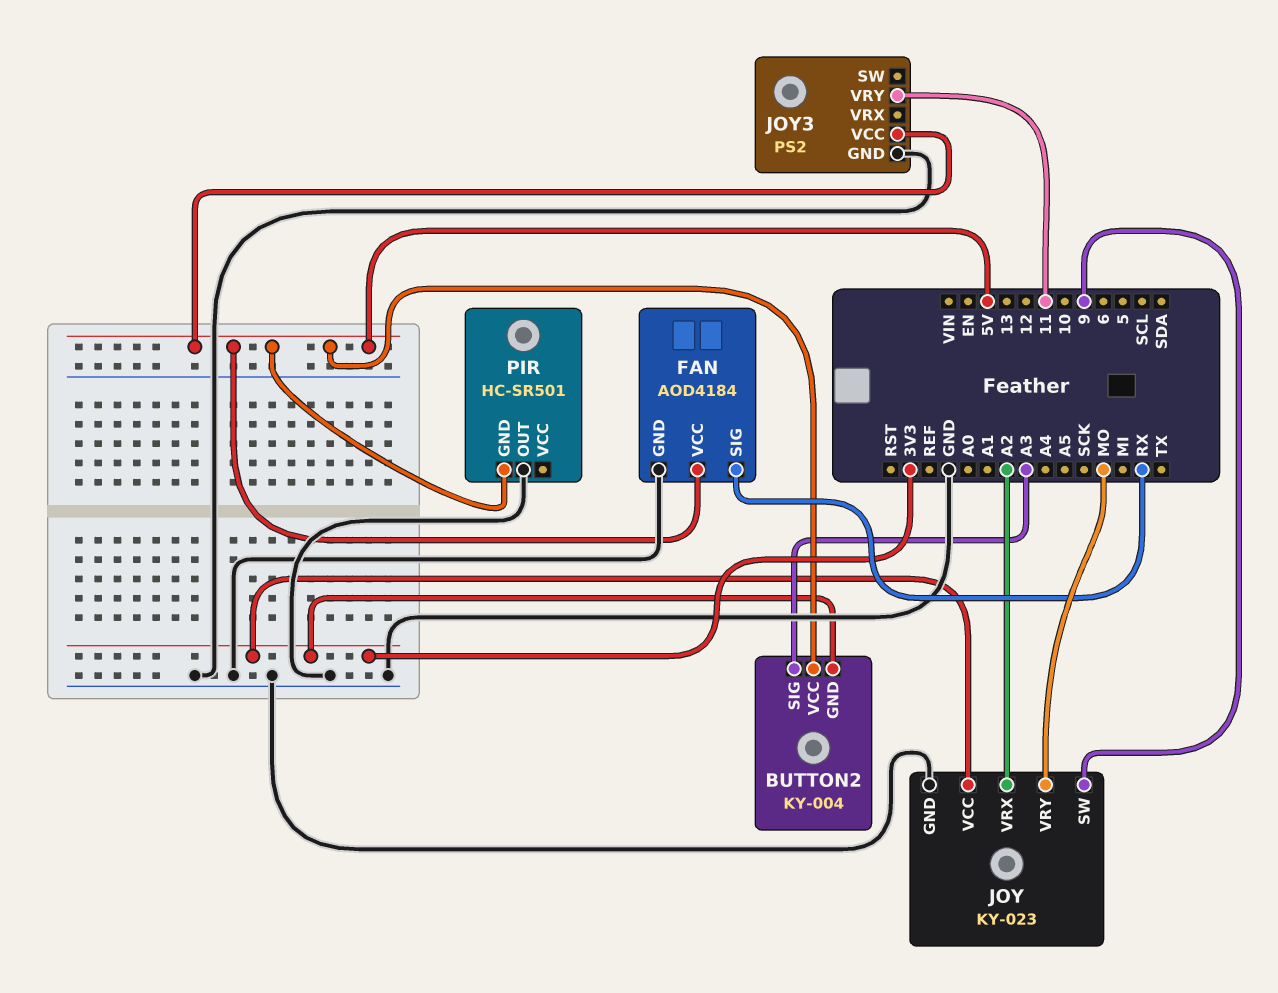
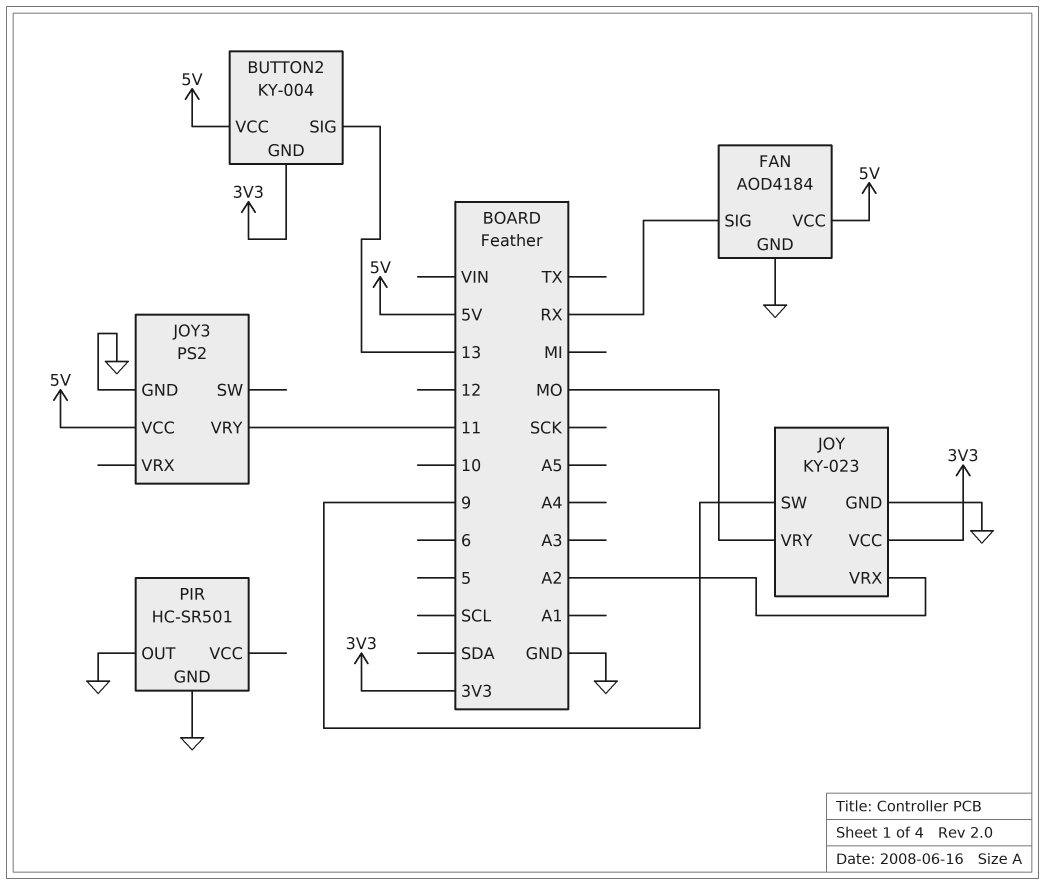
BUTTON2 pin SIG: A3 -> 13
PIR pin GND: 5V -> GND

